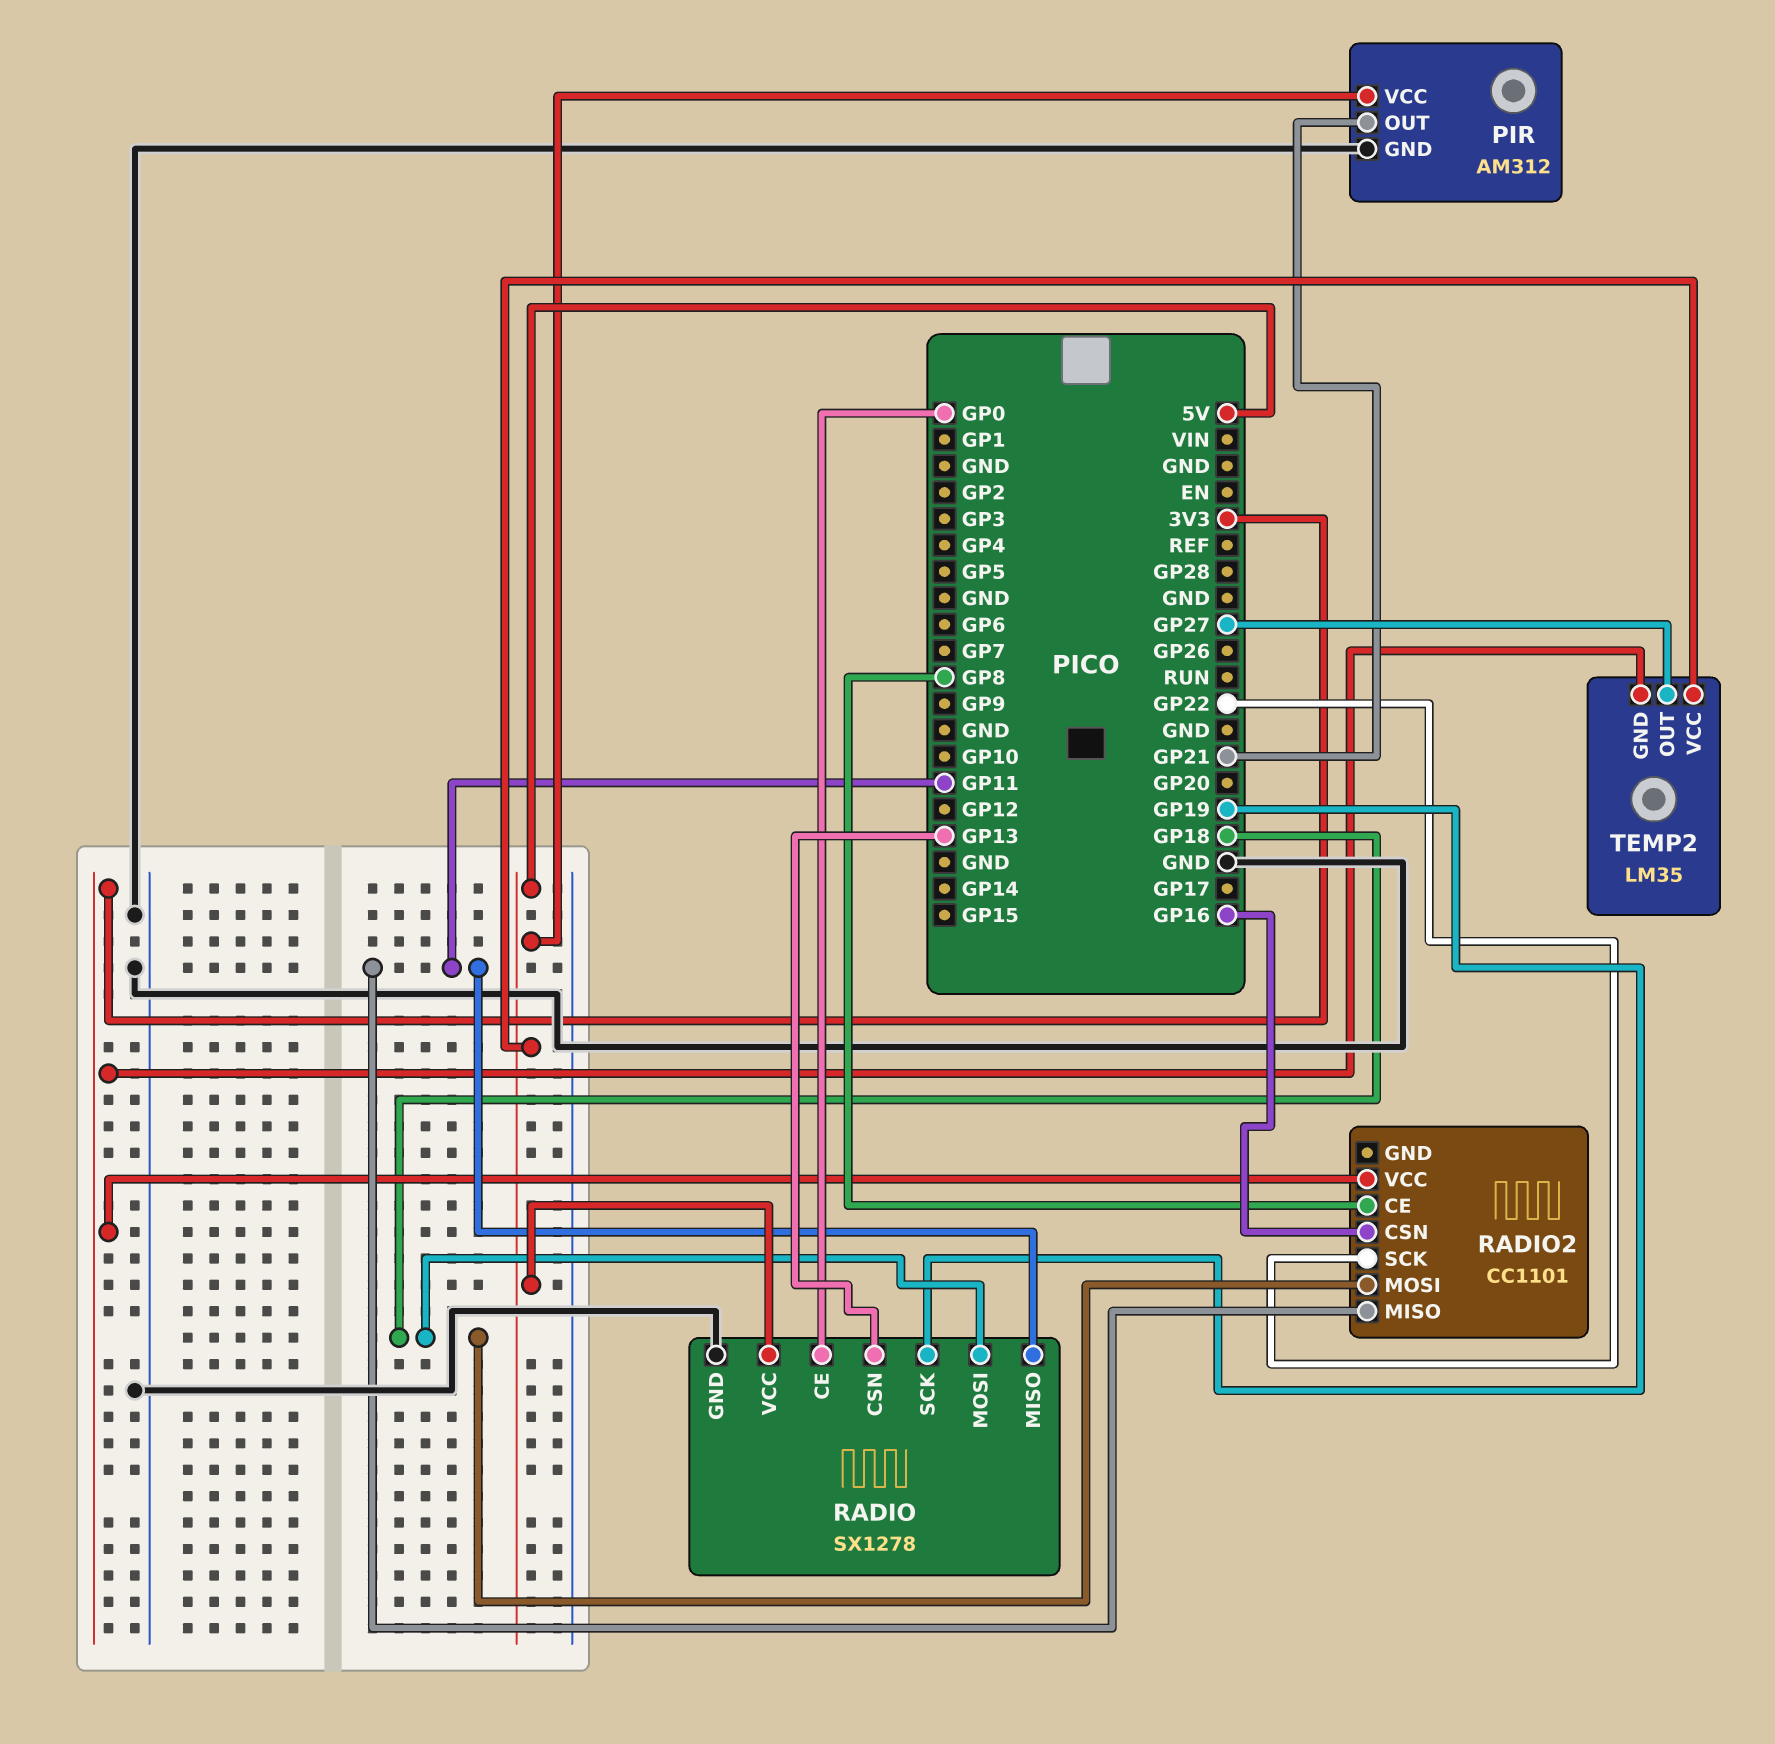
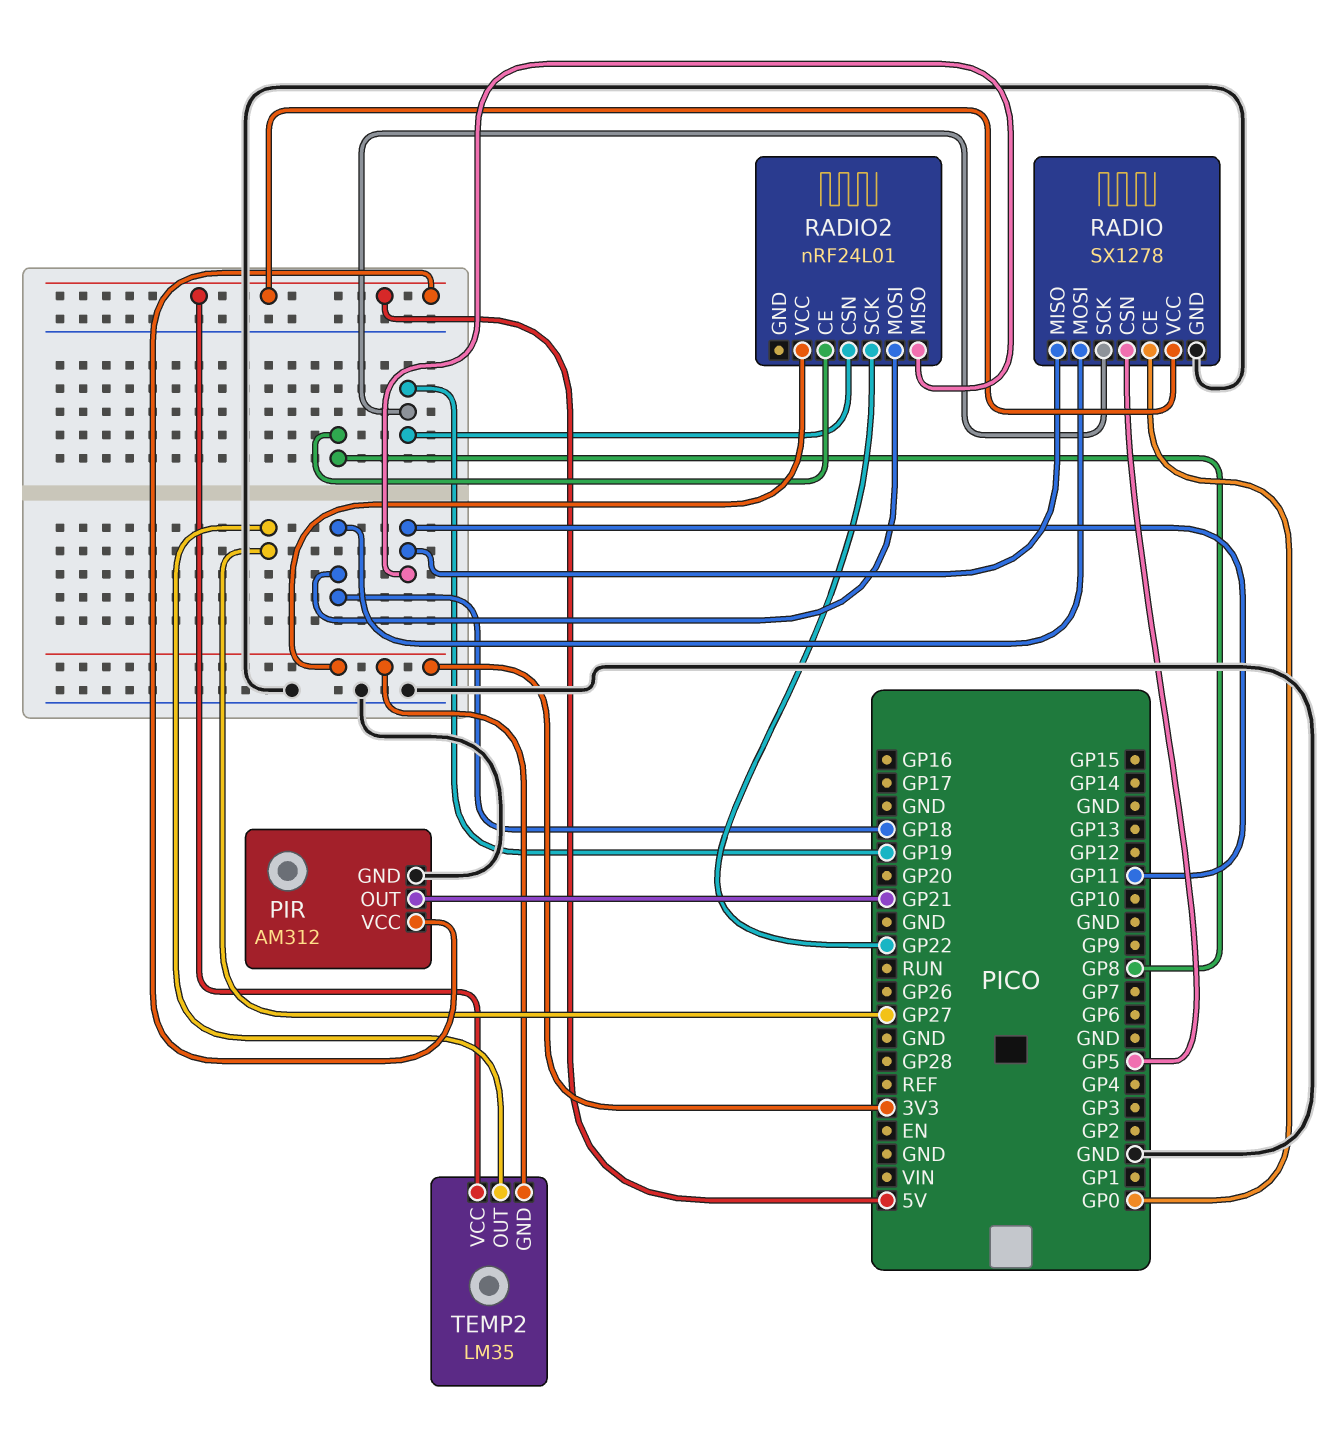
RADIO pin CSN: GP13 -> GP5
RADIO2: CC1101 -> nRF24L01
RADIO2 pin CSN: GP16 -> GP19

